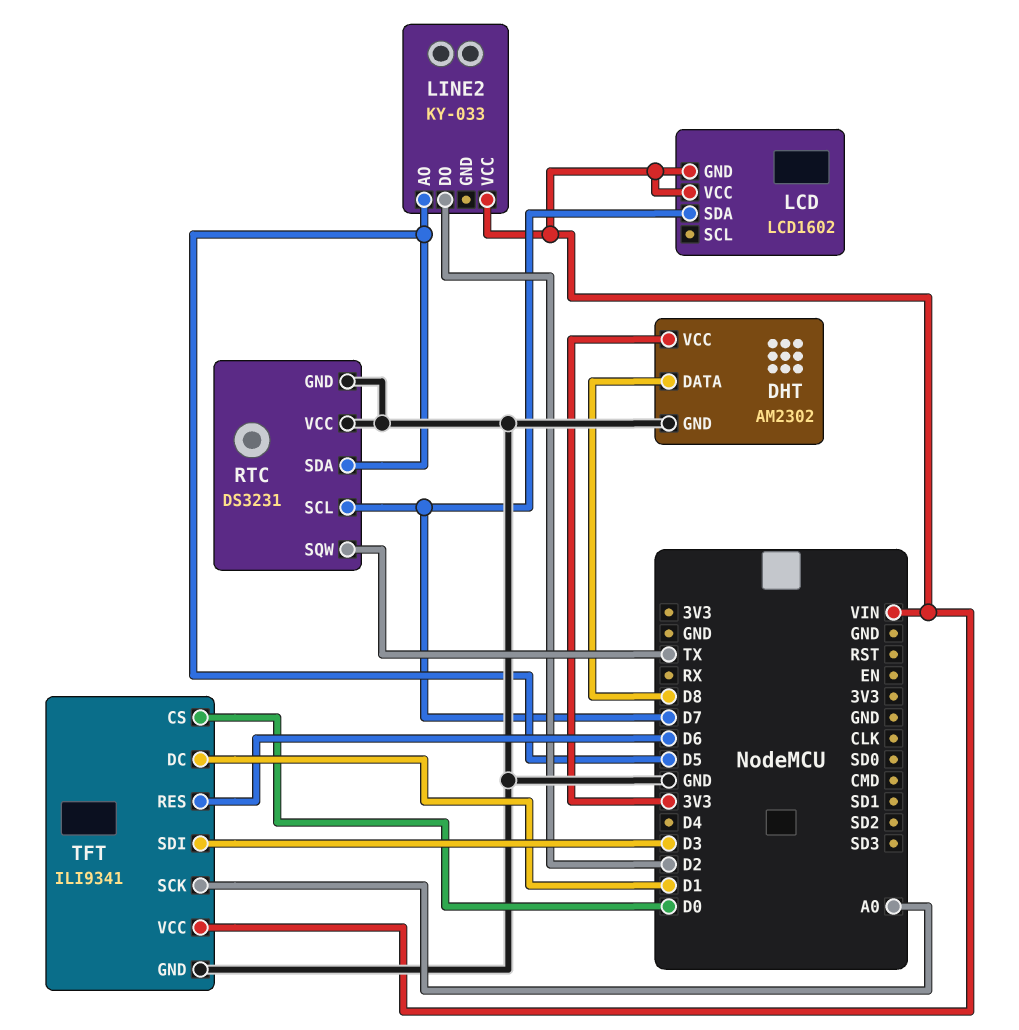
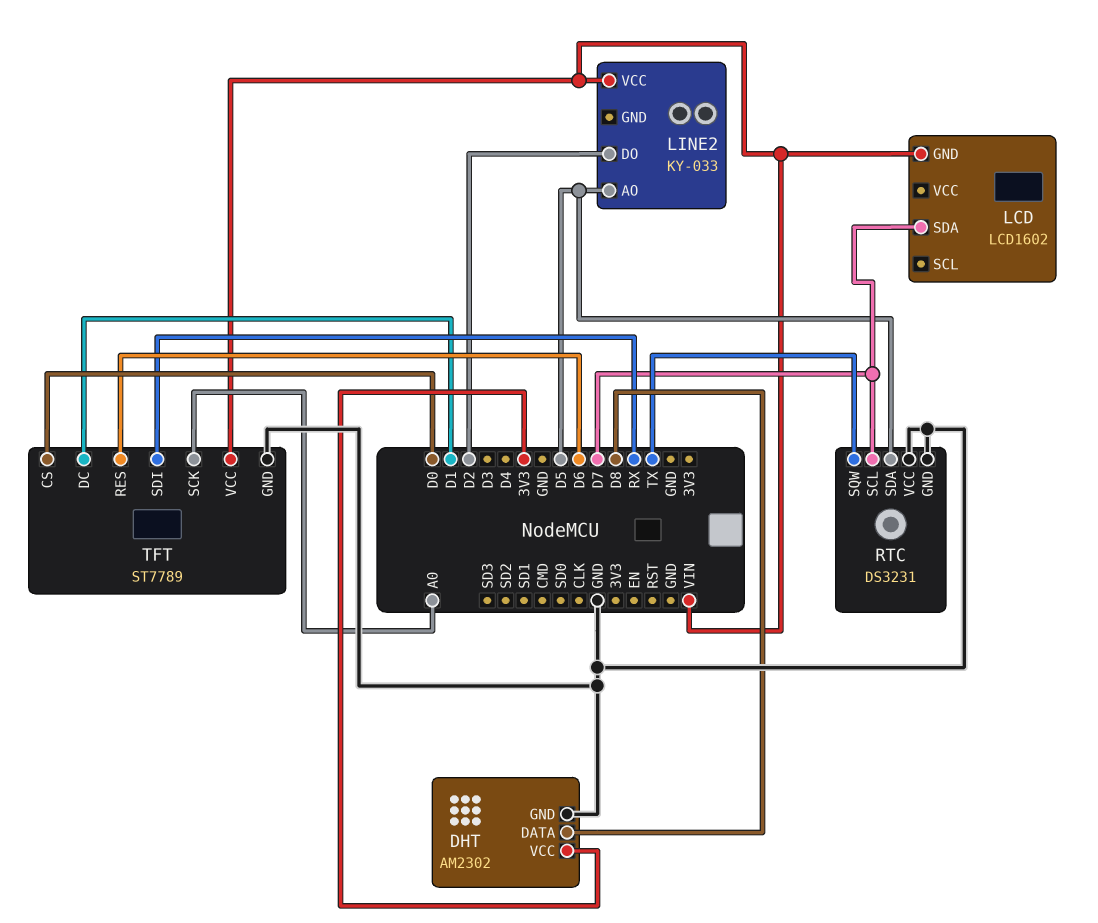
LCD pin VCC: VIN -> none
TFT: ILI9341 -> ST7789
TFT pin SDI: D3 -> RX

